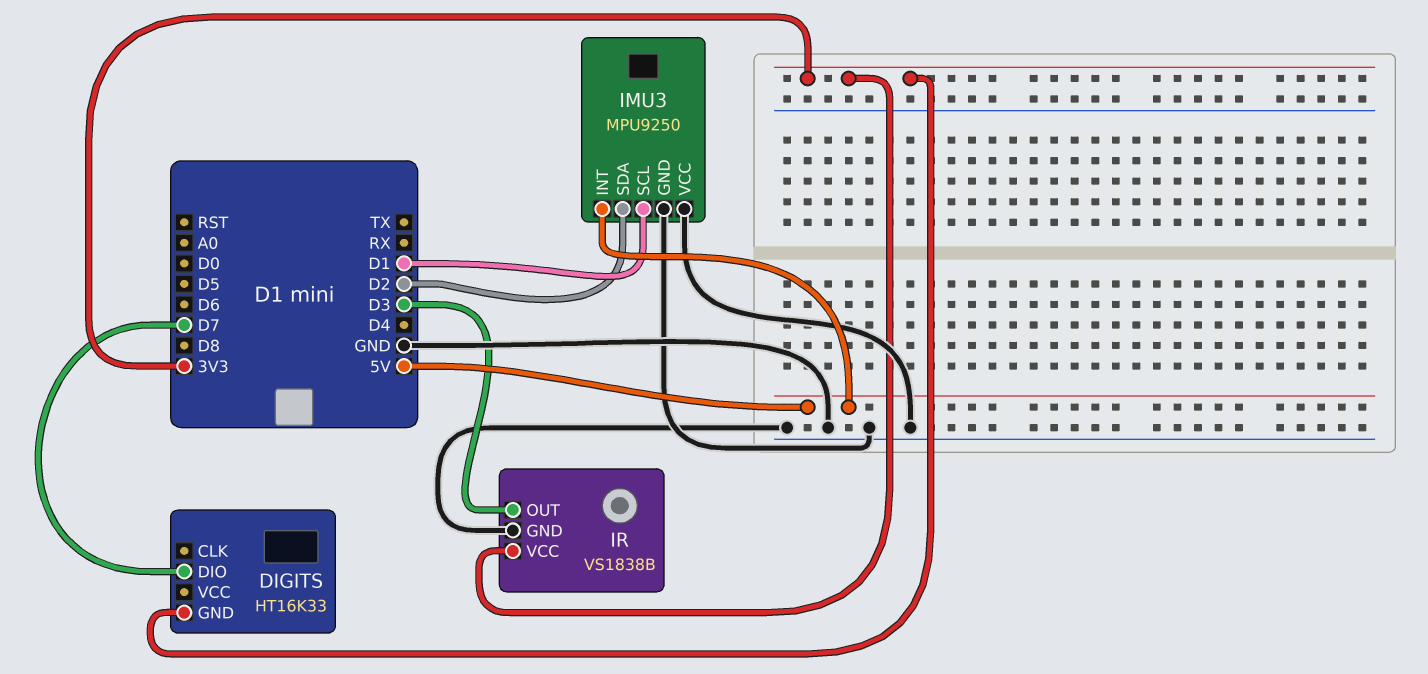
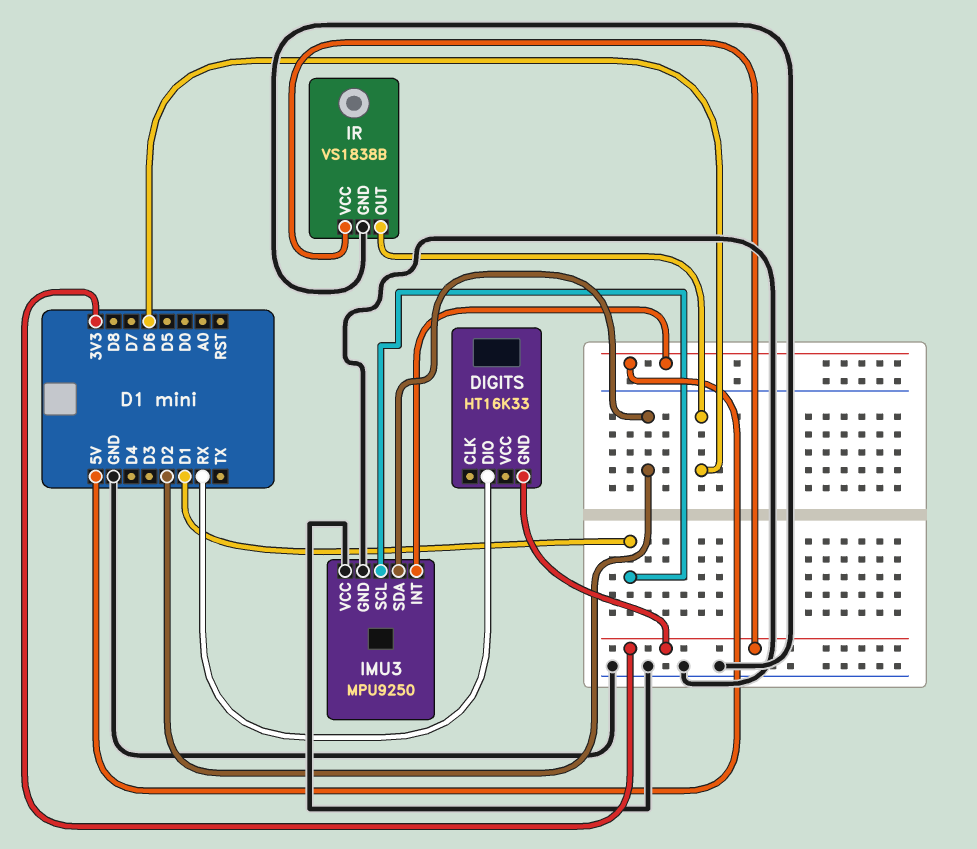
DIGITS pin DIO: D7 -> RX
IR pin OUT: D3 -> D6

